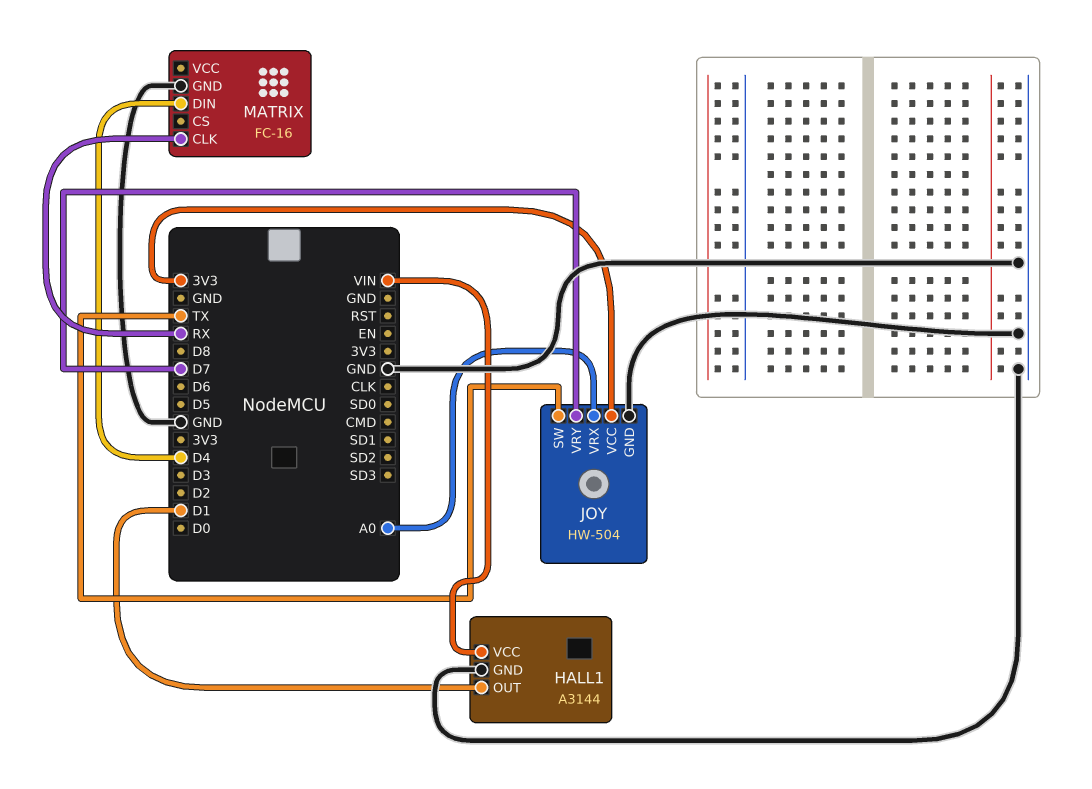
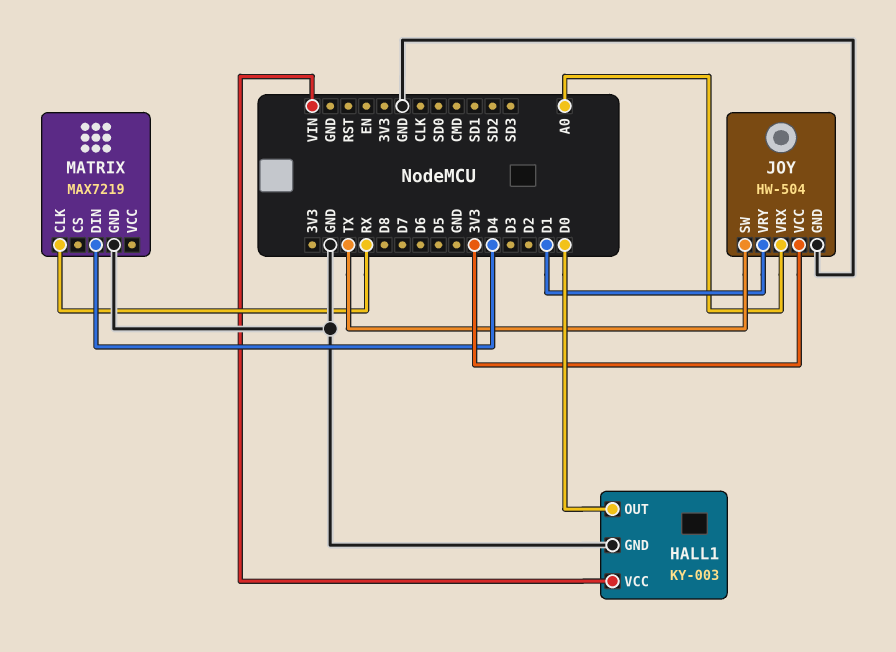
HALL1: A3144 -> KY-003
HALL1 pin OUT: D1 -> D0
JOY pin VRY: D7 -> D1
MATRIX: FC-16 -> MAX7219

